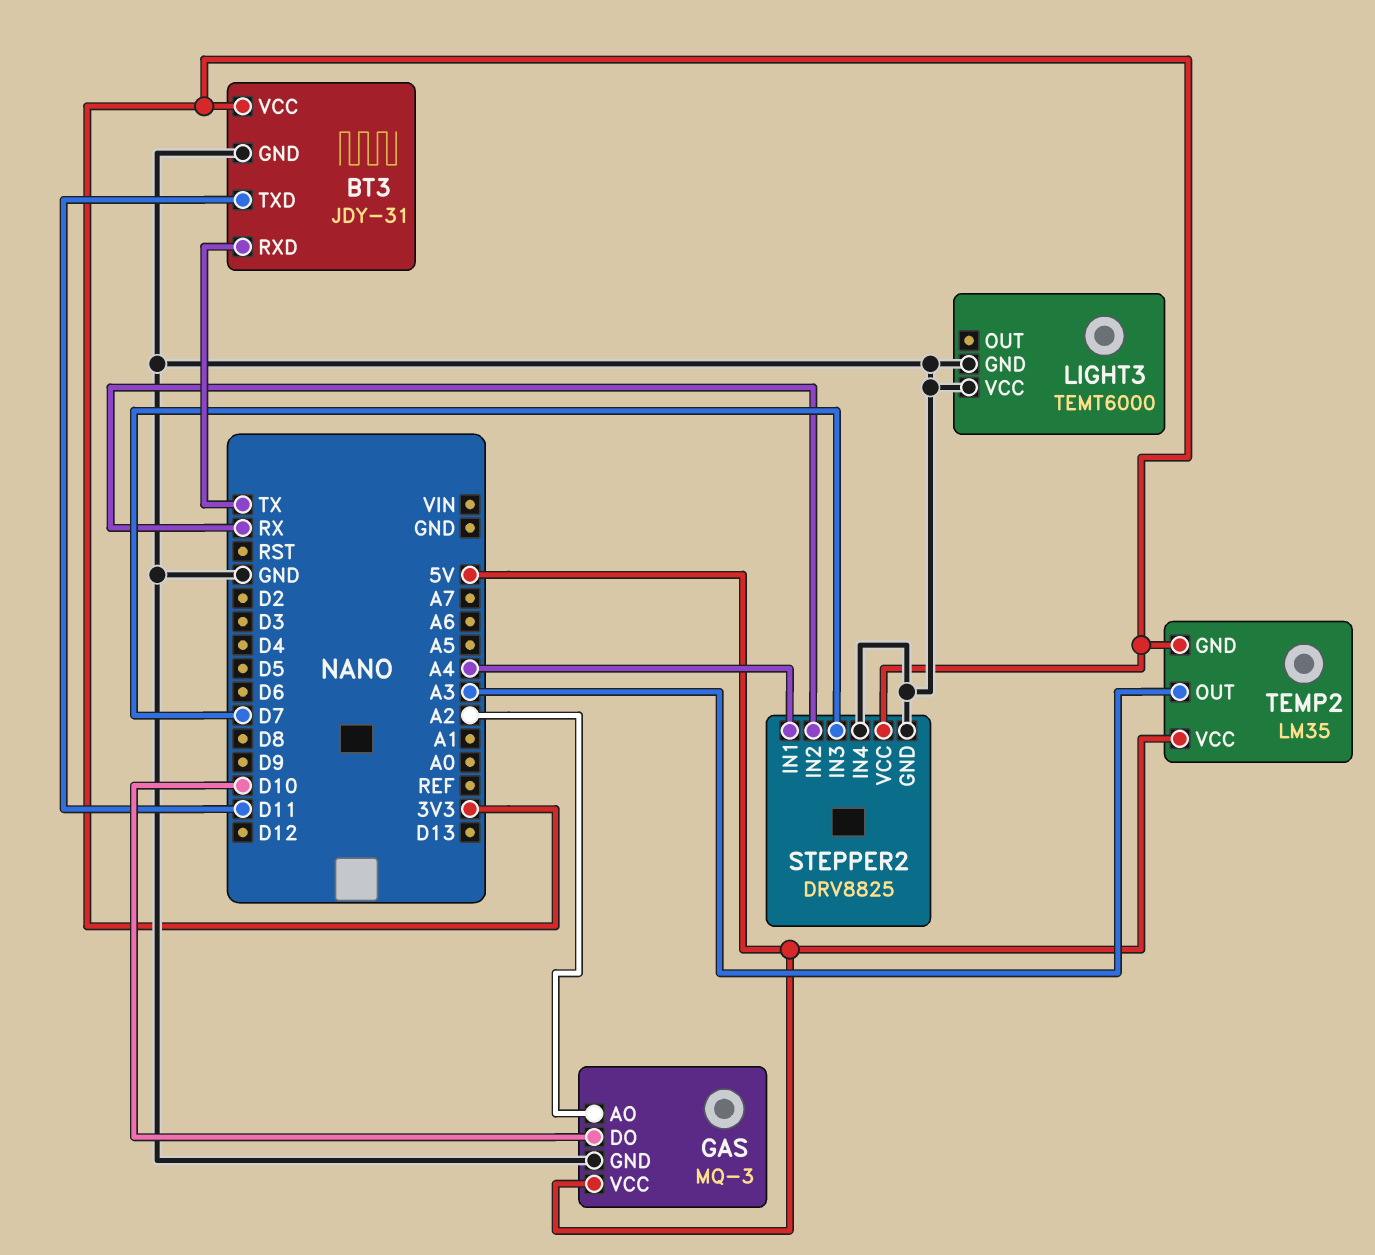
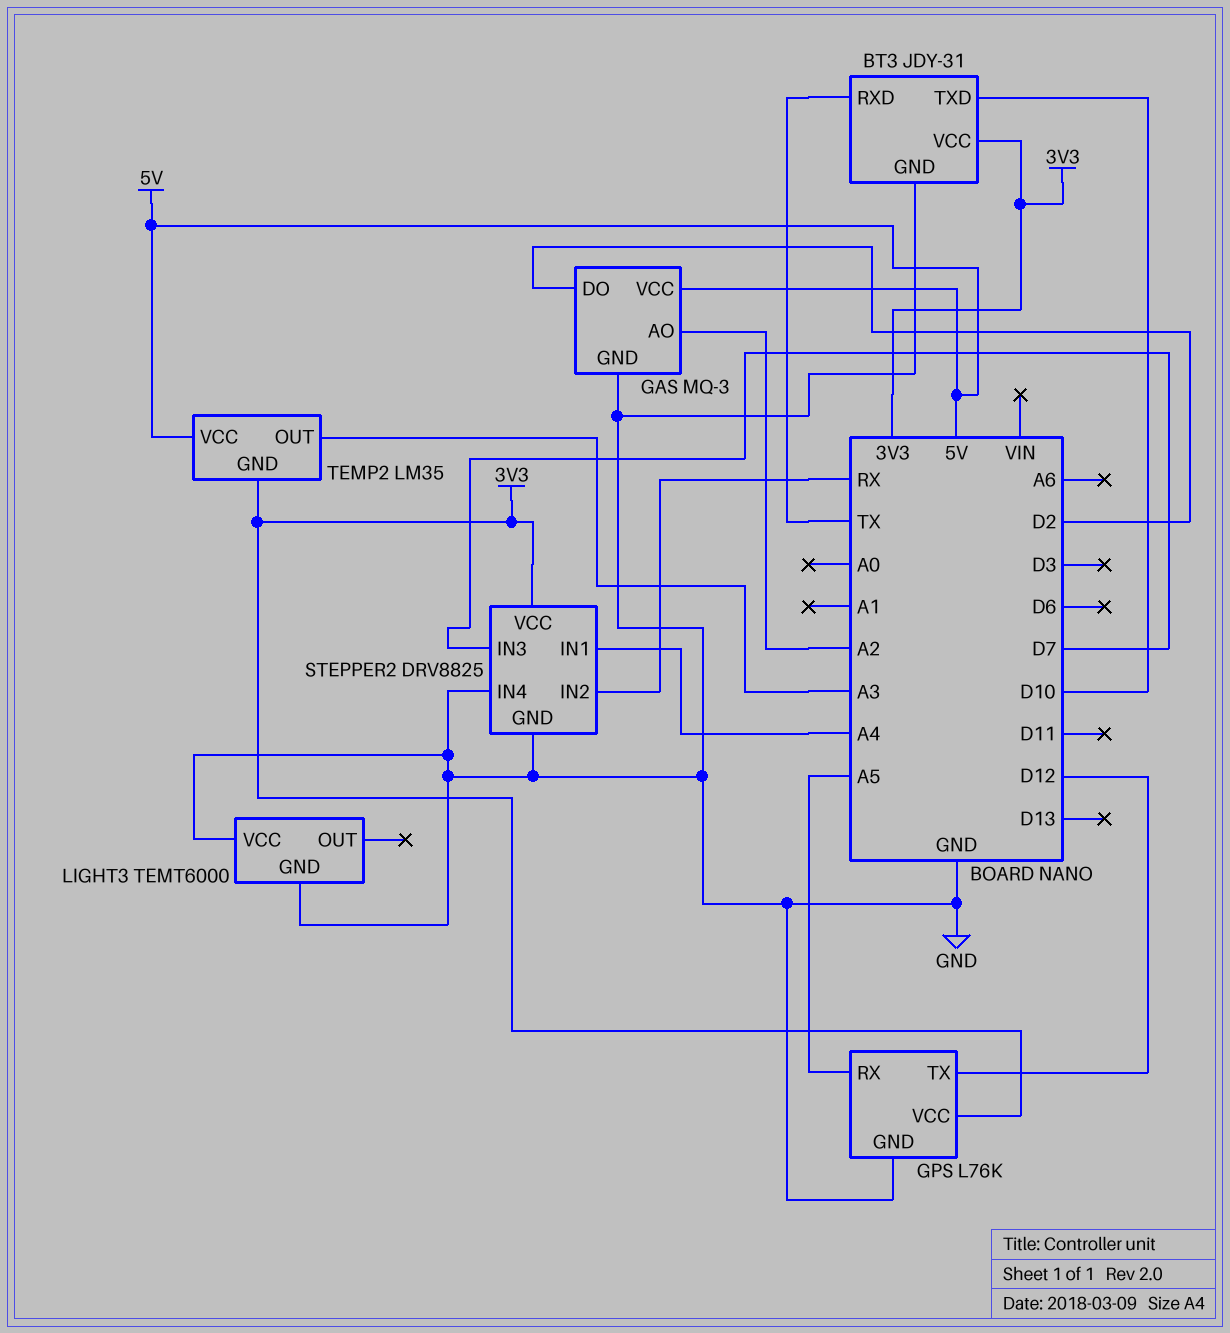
BT3 pin TXD: D11 -> D10
GAS pin DO: D10 -> D2
GPS: none -> L76K
GPS pin GND: none -> GND
GPS pin RX: none -> A5
GPS pin TX: none -> D12
GPS pin VCC: none -> 3V3

